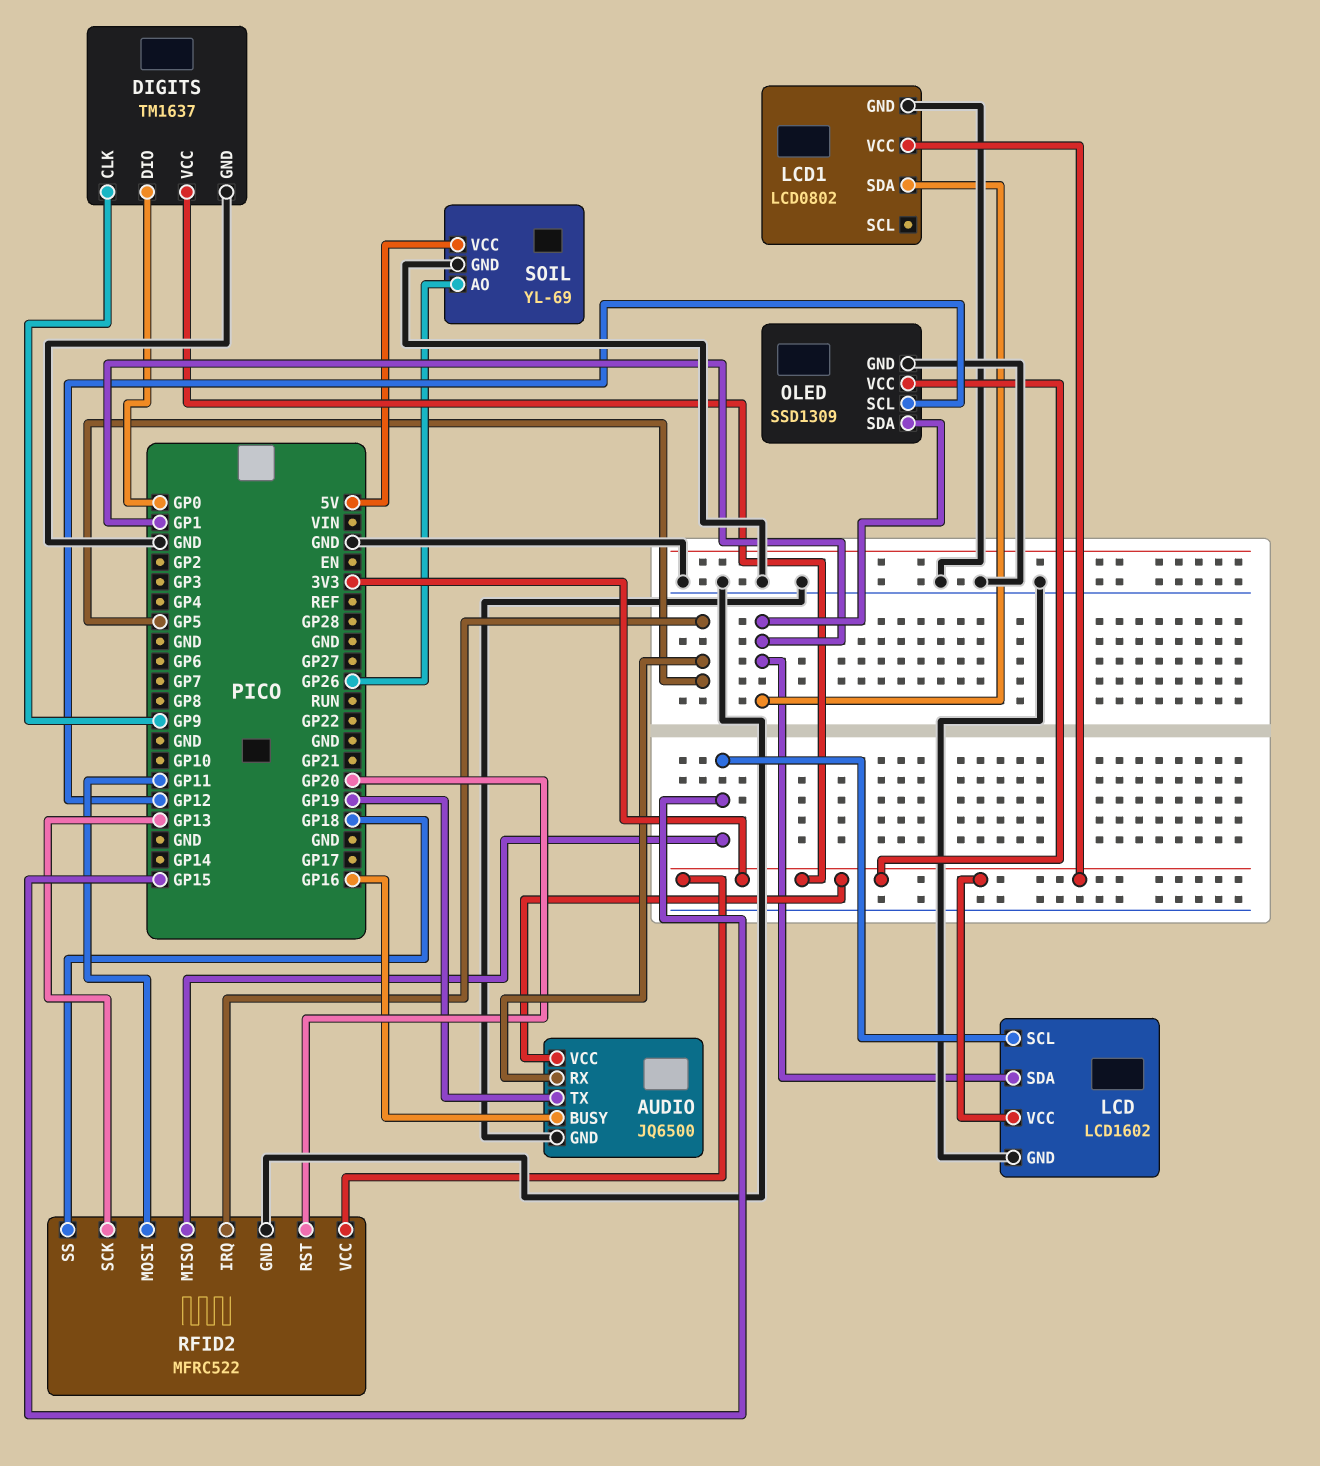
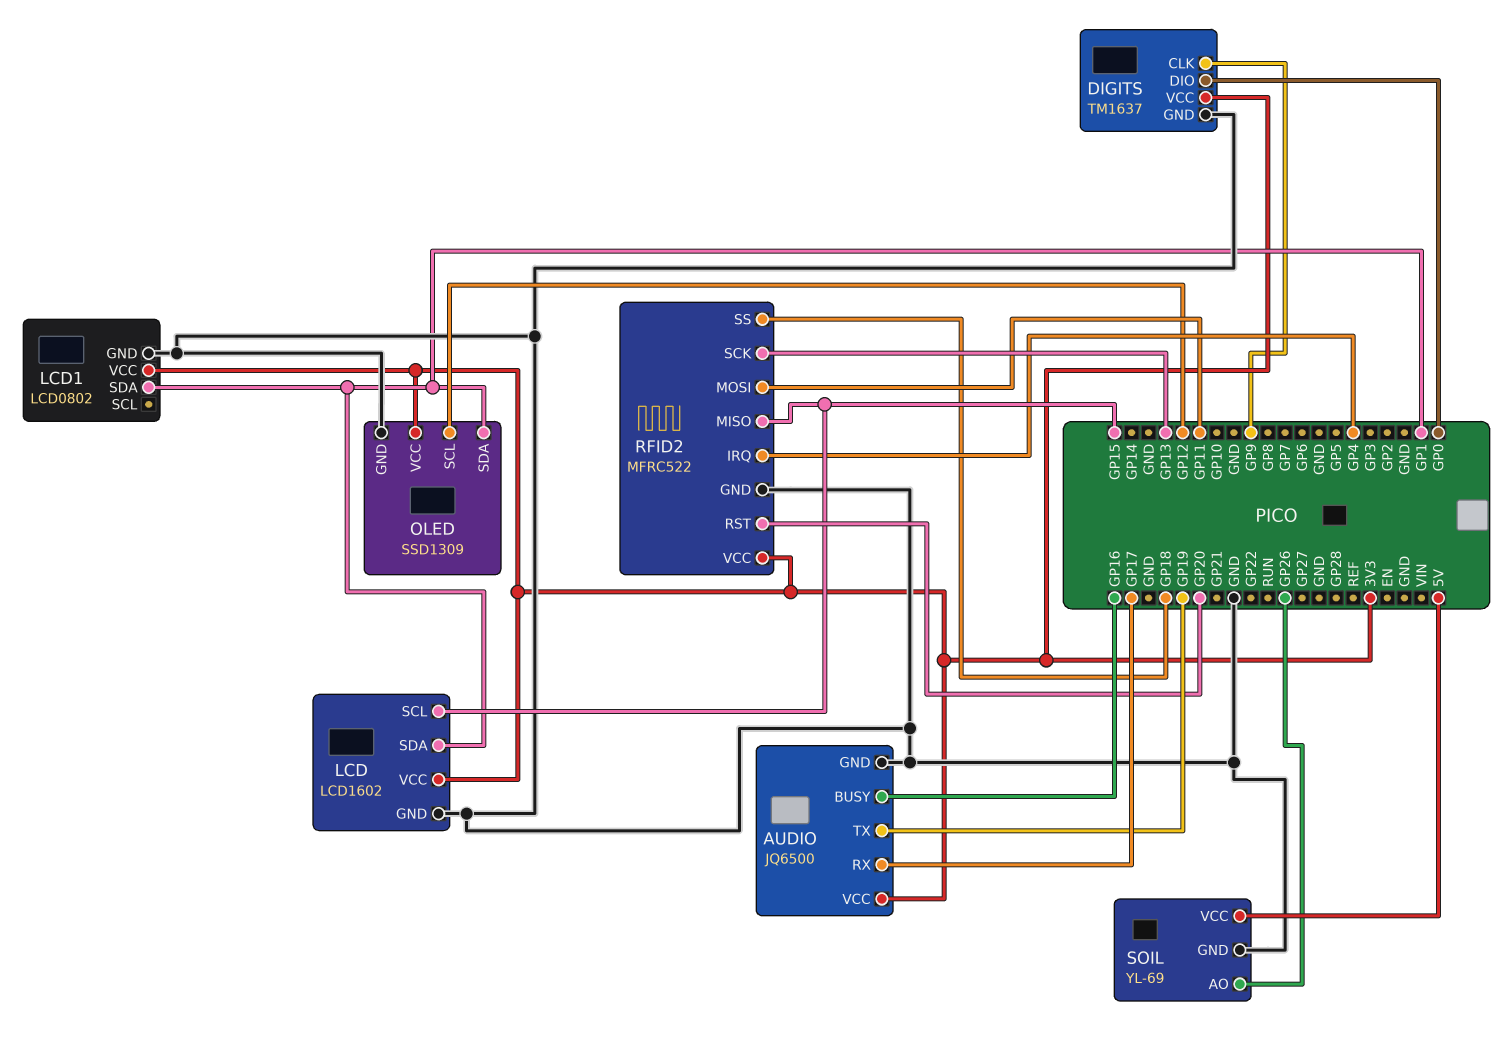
AUDIO pin RX: GP5 -> GP17
RFID2 pin IRQ: GP5 -> GP4

